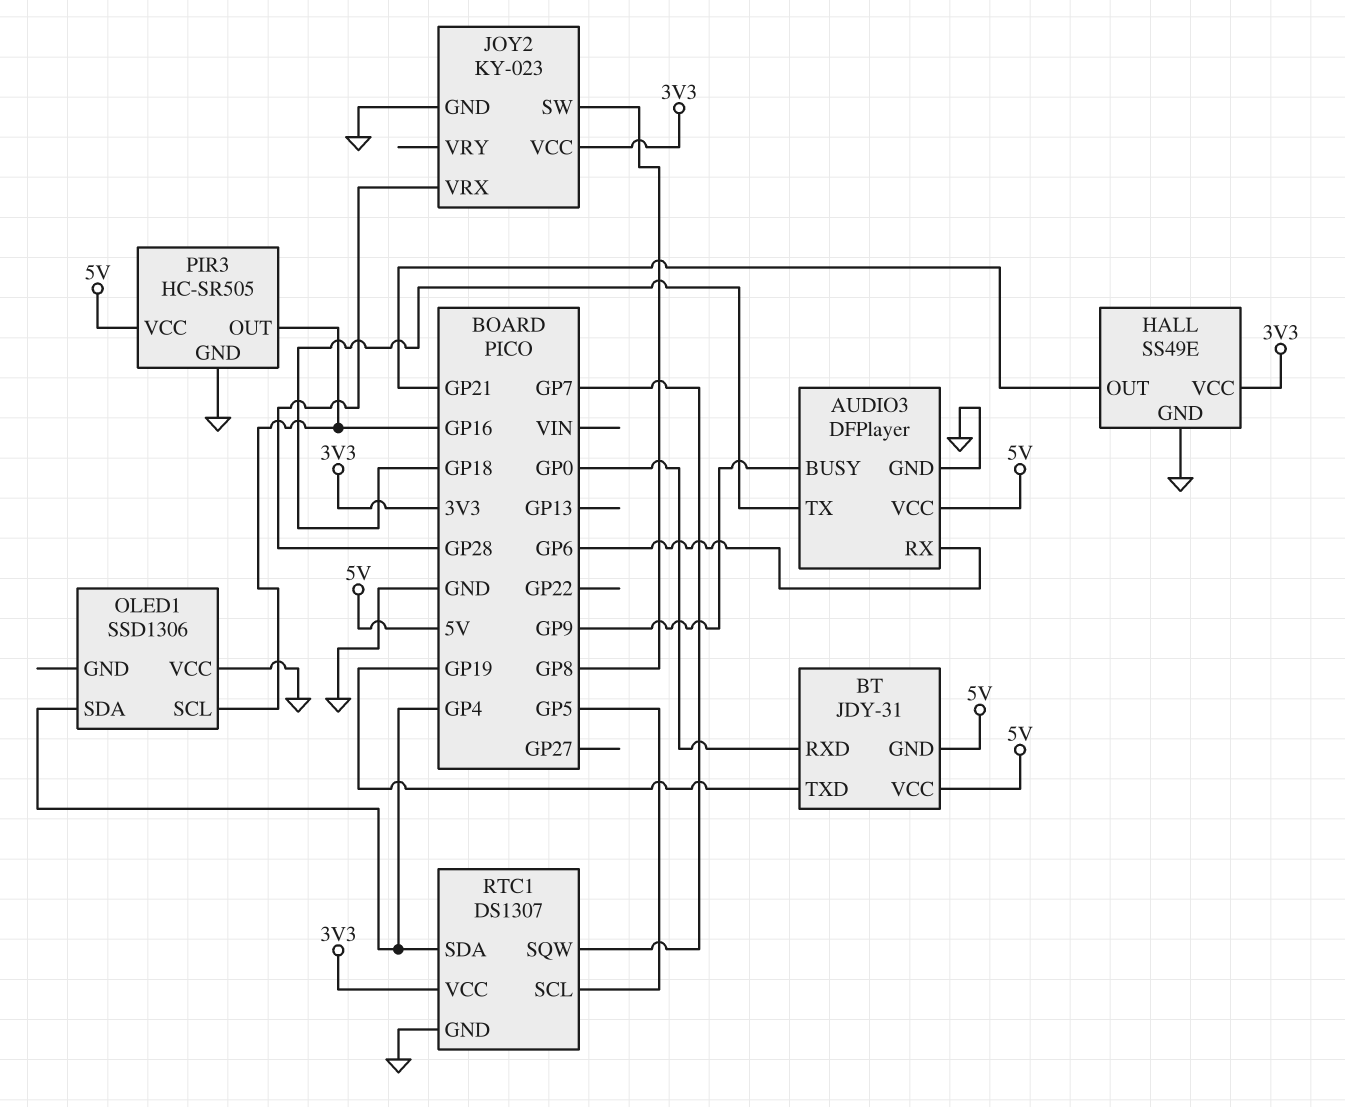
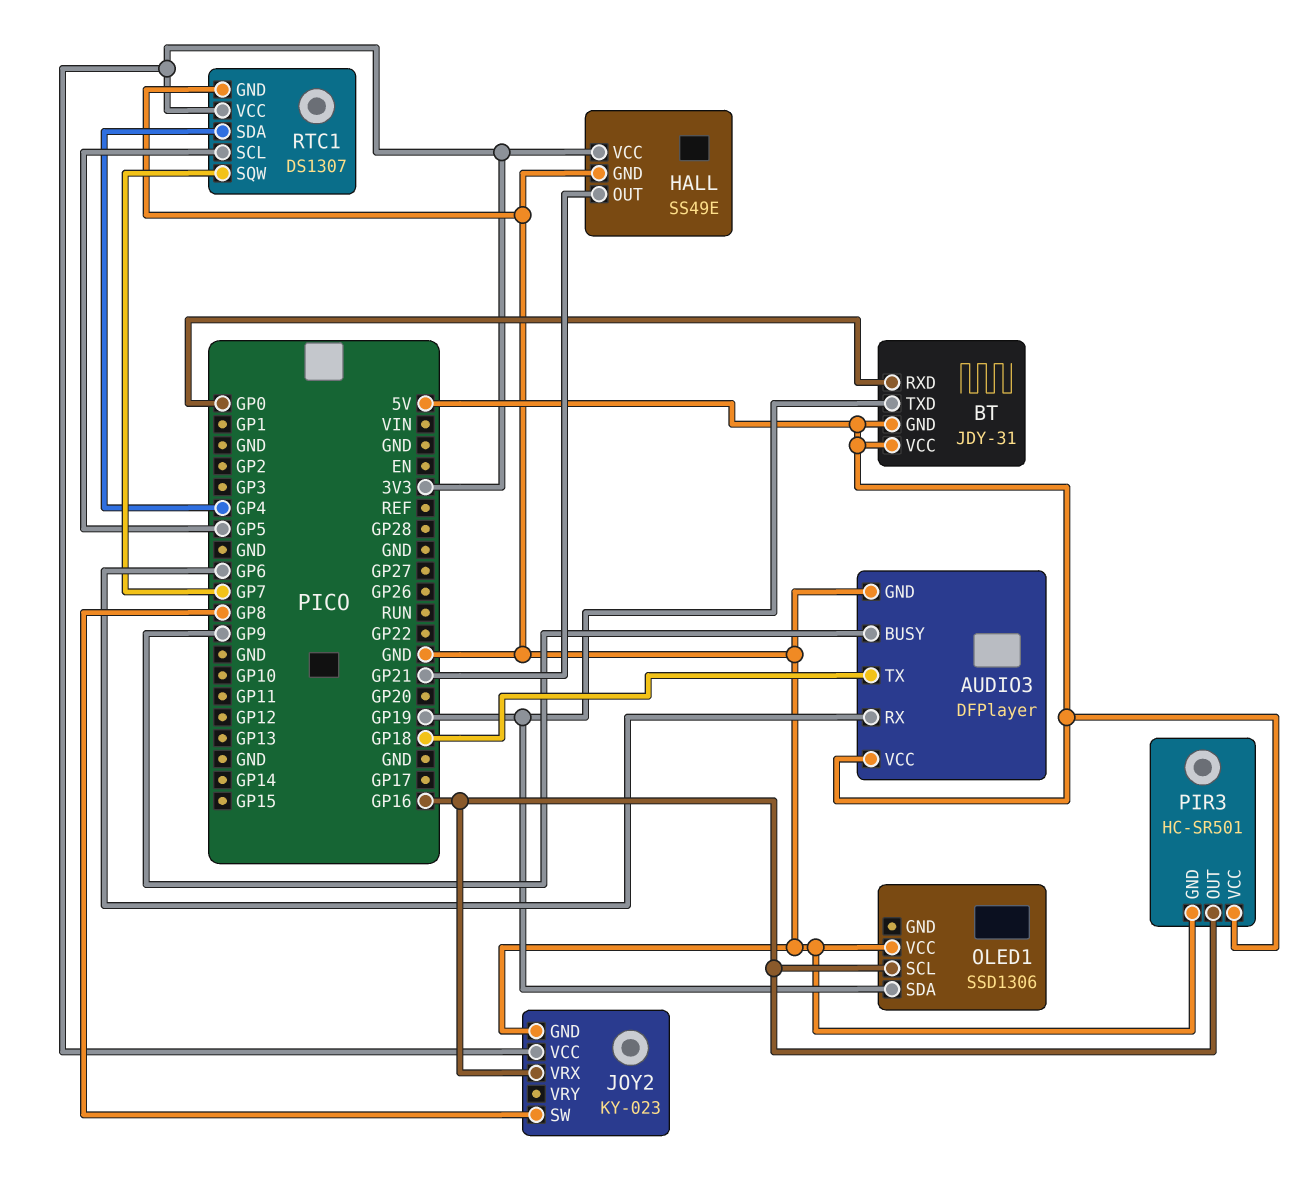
JOY2 pin VRX: GP28 -> GP16
OLED1 pin SDA: GP4 -> GP19
PIR3: HC-SR505 -> HC-SR501

